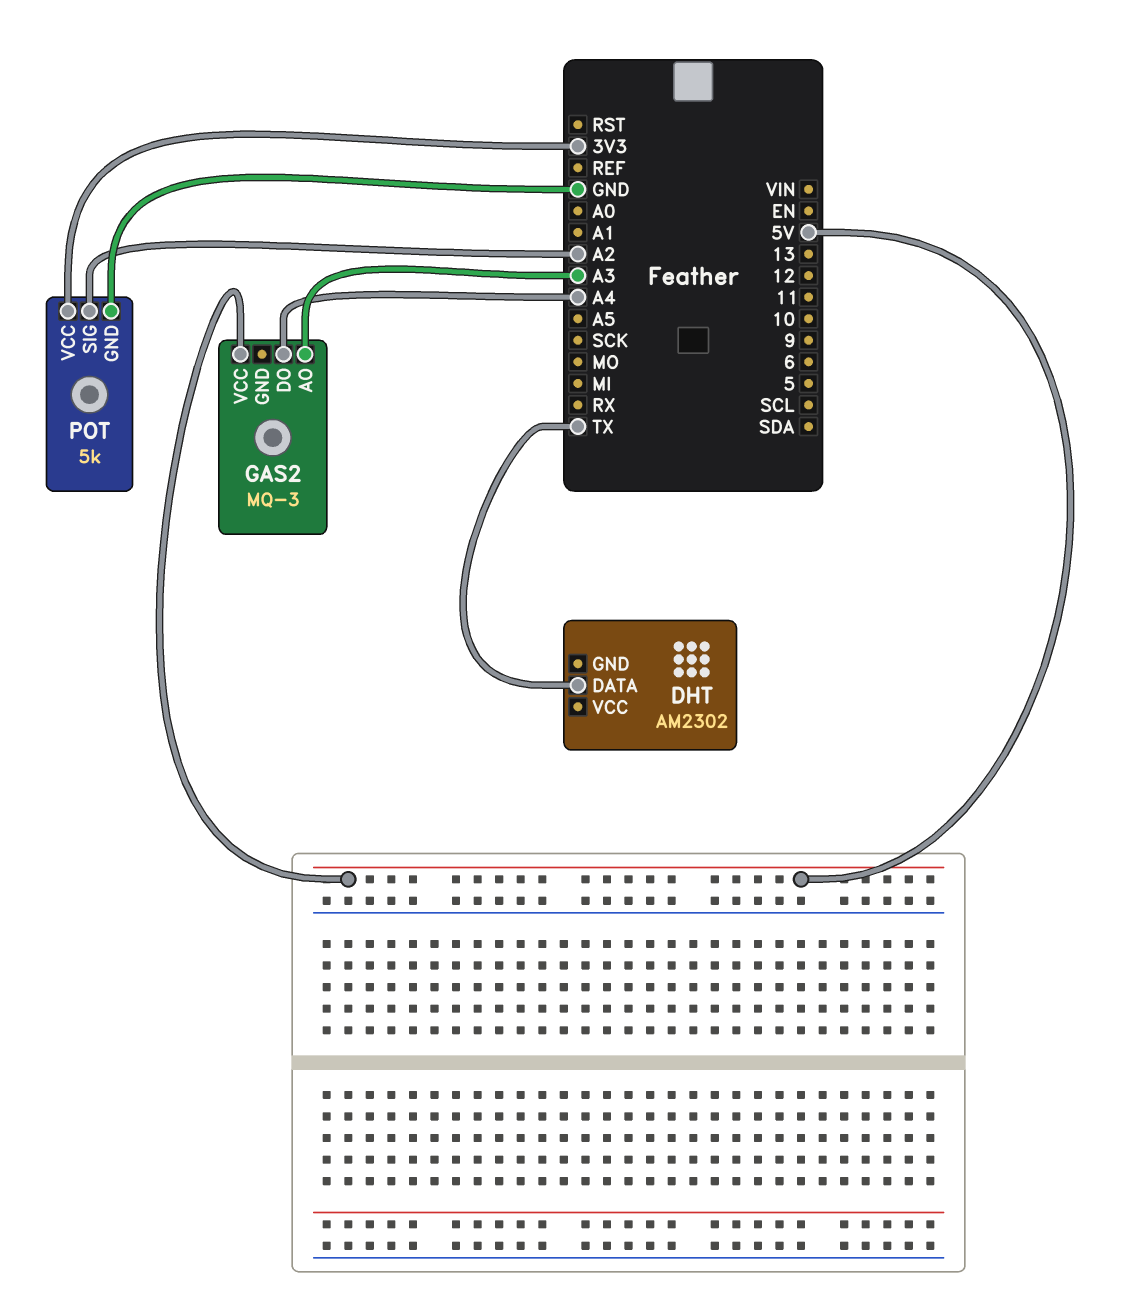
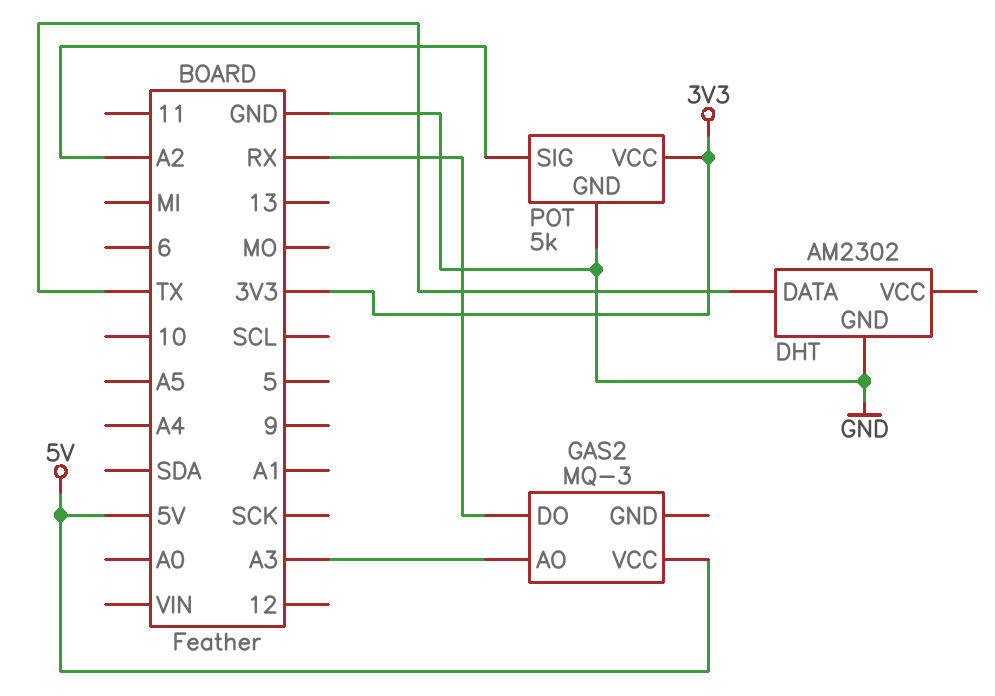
DHT pin GND: none -> GND
GAS2 pin DO: A4 -> RX

